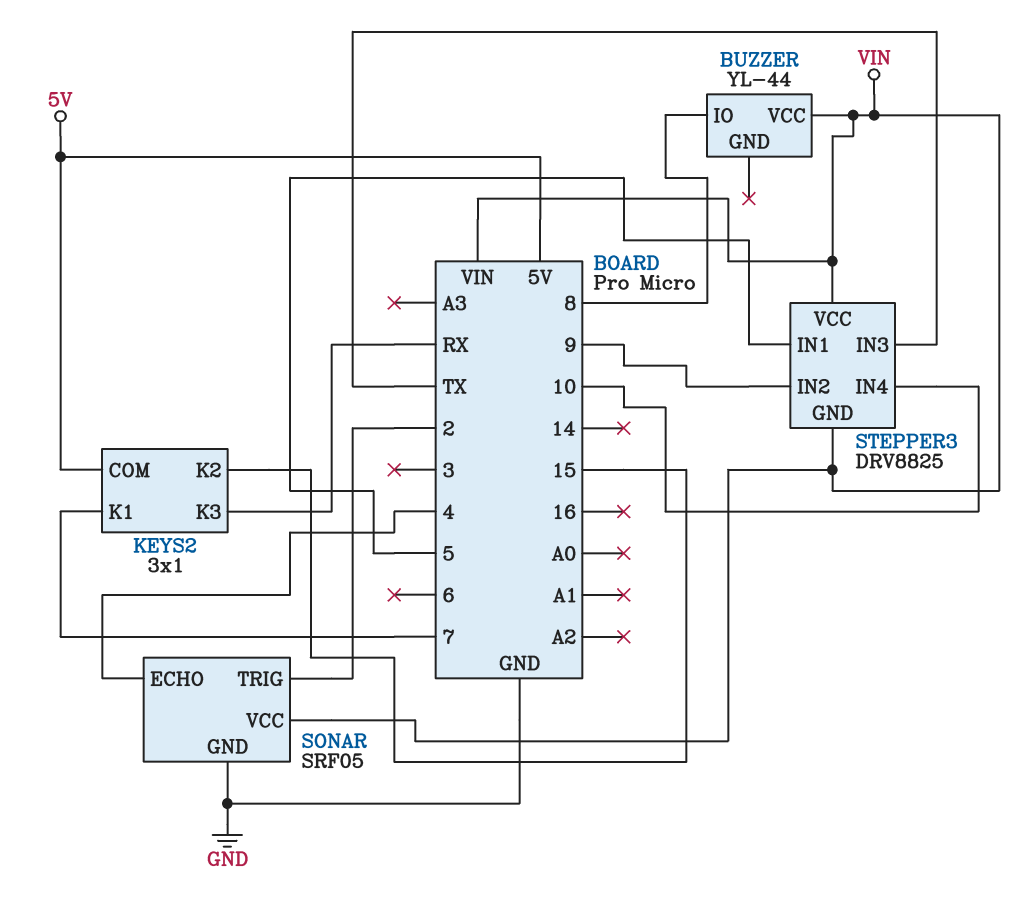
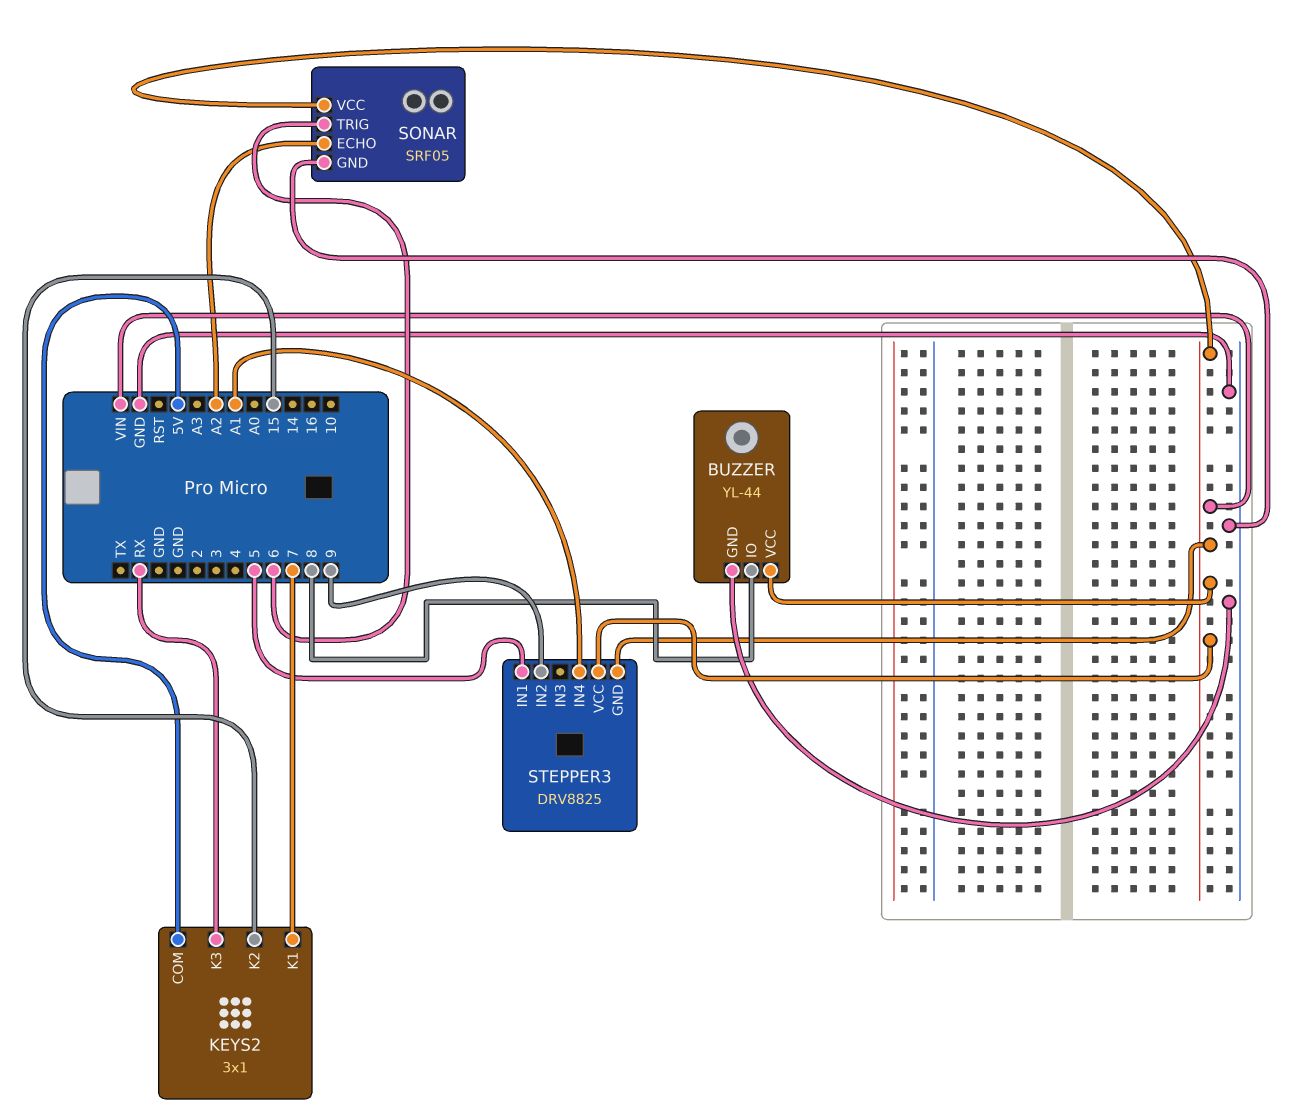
BUZZER pin GND: none -> GND
SONAR pin ECHO: 4 -> A2
SONAR pin TRIG: 2 -> 6
STEPPER3 pin IN3: TX -> none
STEPPER3 pin IN4: 10 -> A1

